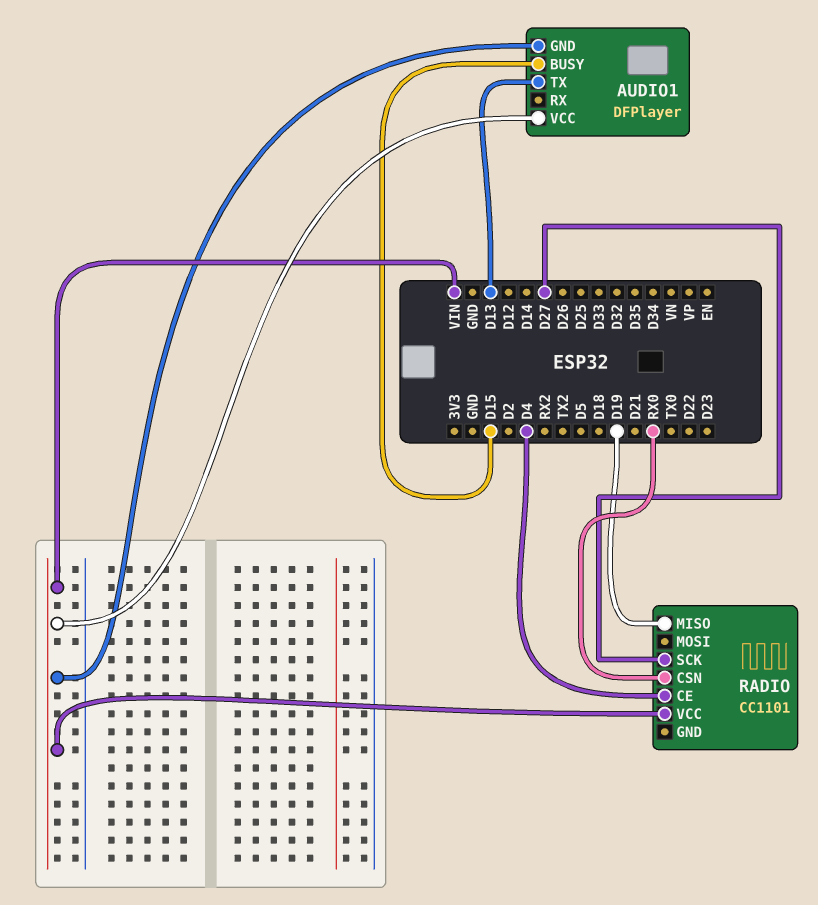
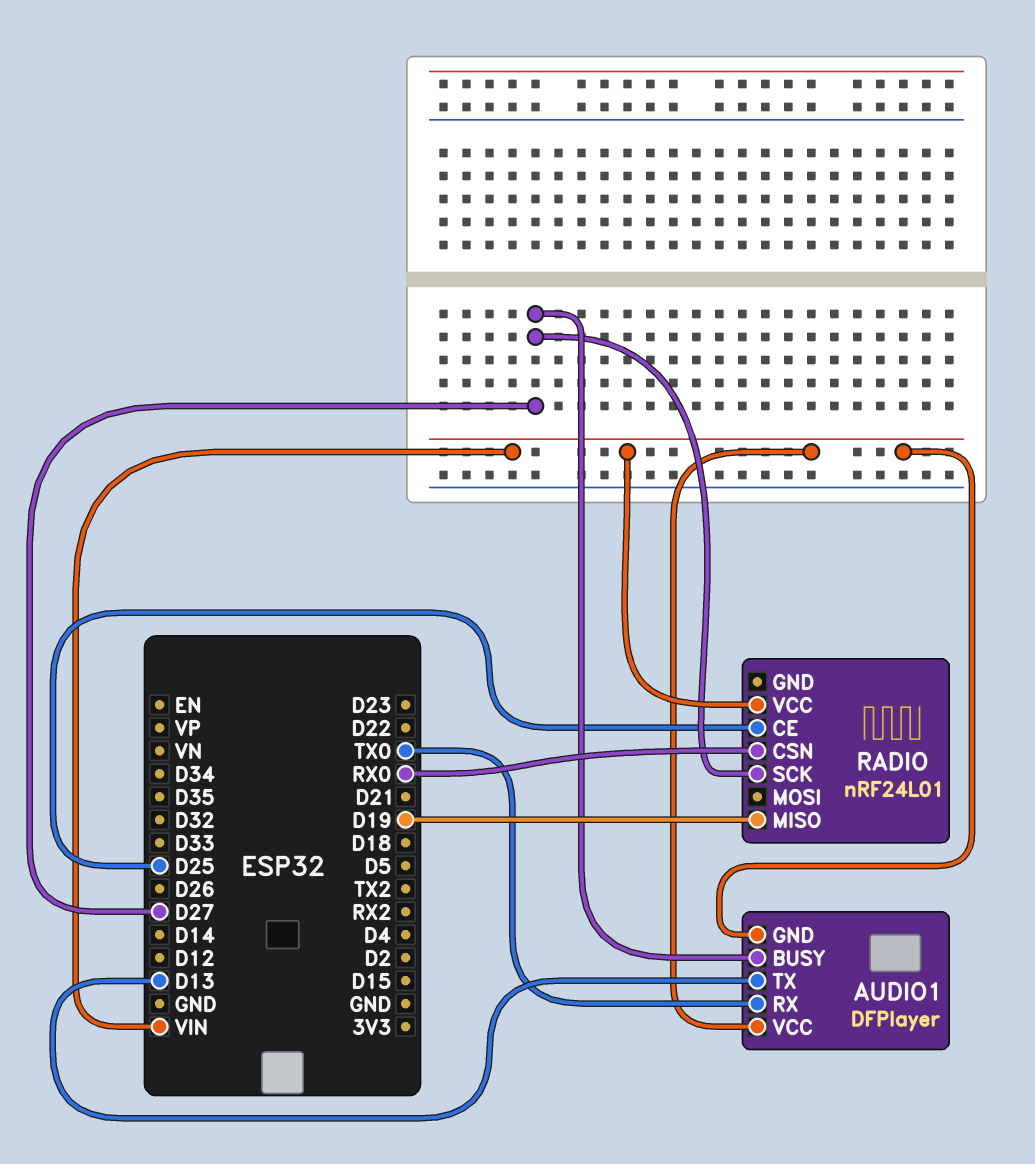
AUDIO1 pin BUSY: D15 -> D27
AUDIO1 pin RX: none -> TX0
RADIO: CC1101 -> nRF24L01
RADIO pin CE: D4 -> D25

